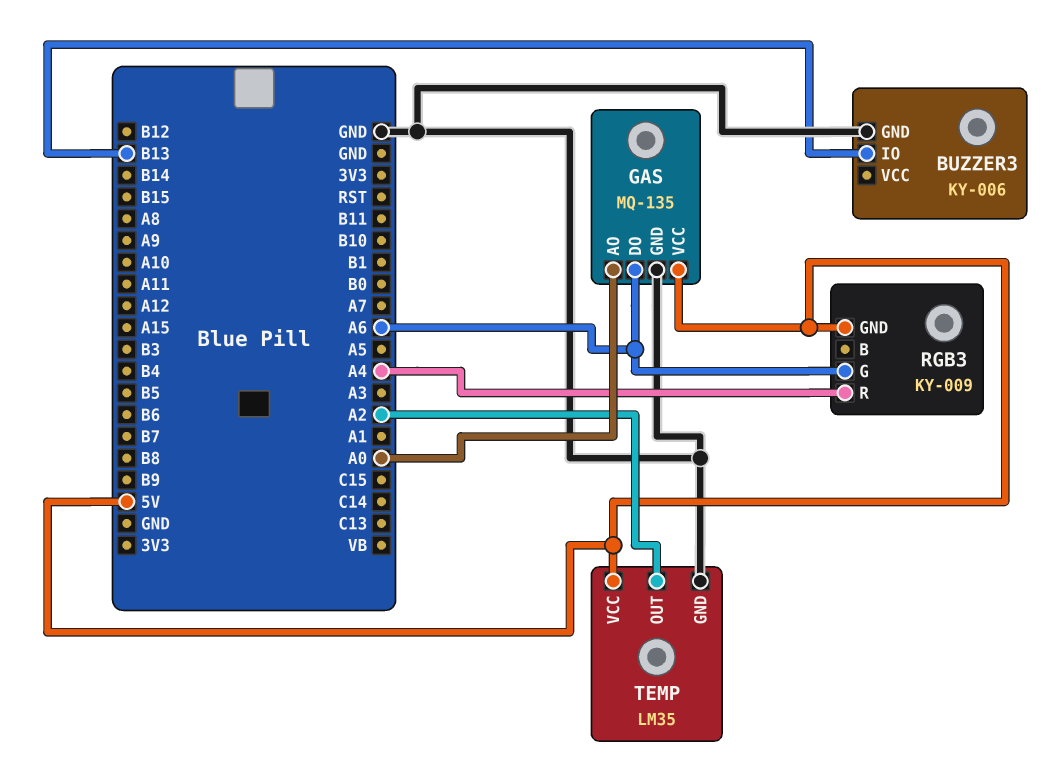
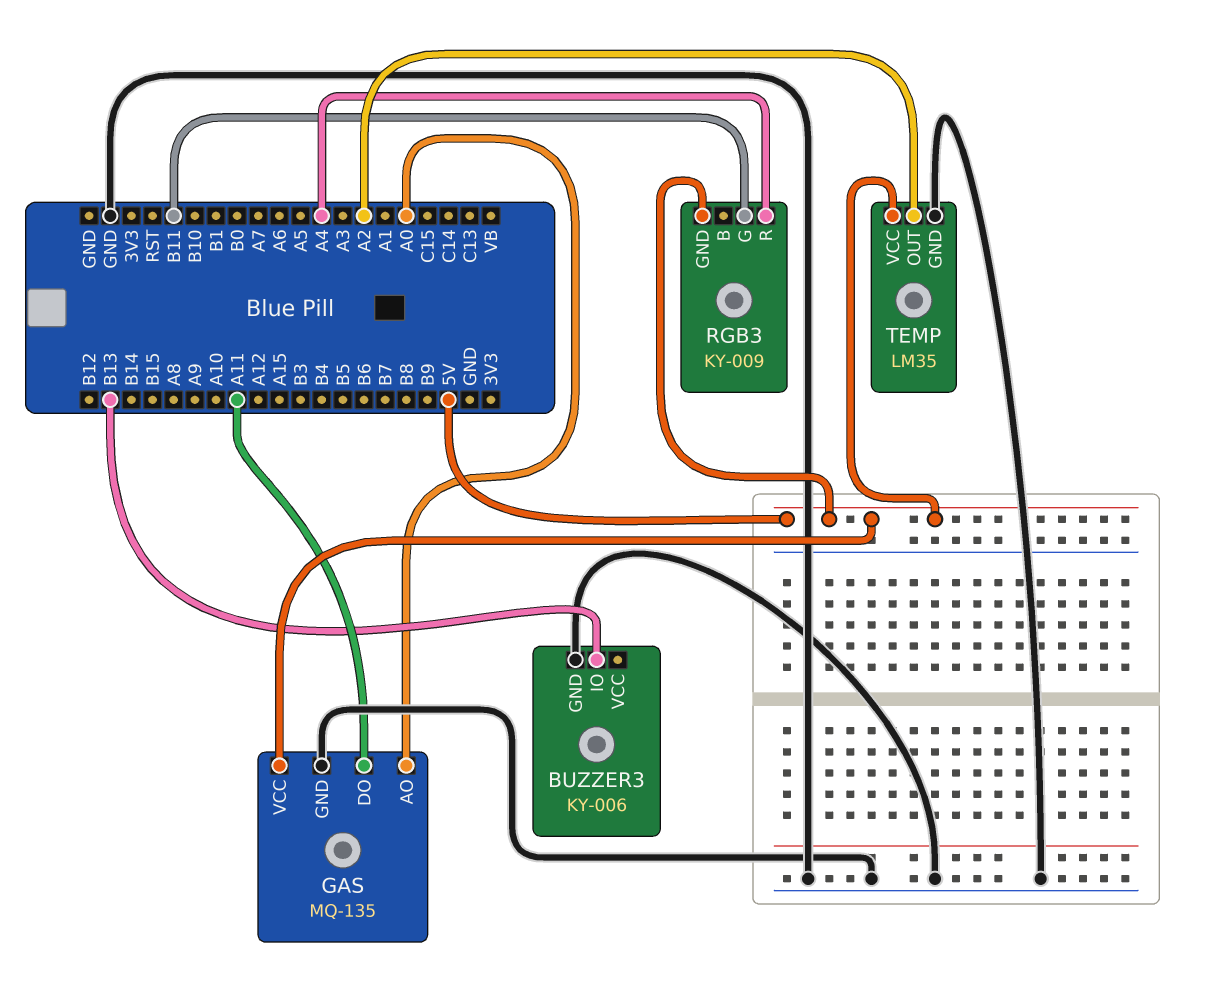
GAS pin DO: A6 -> A11
RGB3 pin G: A6 -> B11

